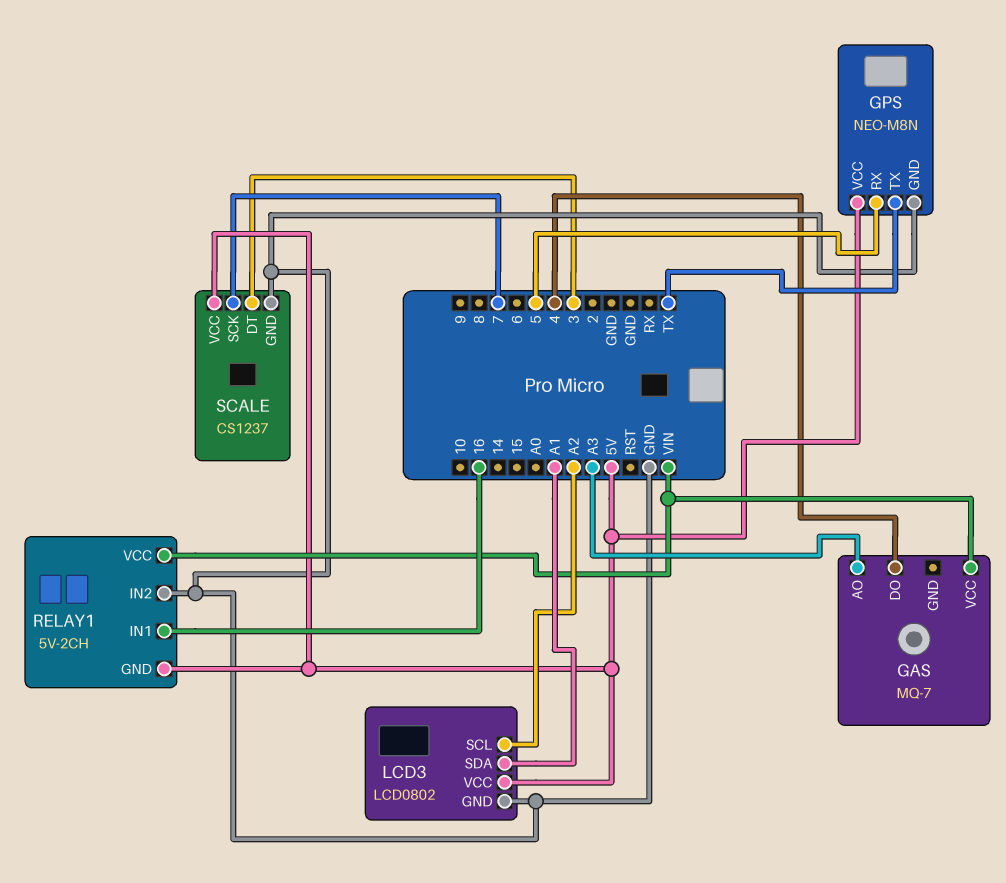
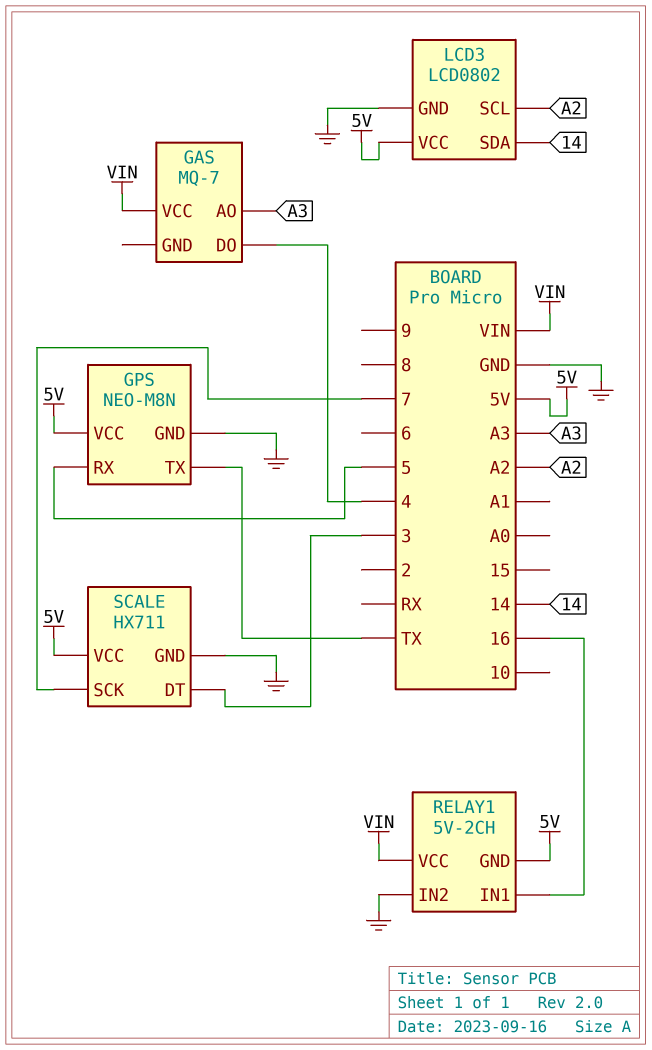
LCD3 pin SDA: A1 -> 14
SCALE: CS1237 -> HX711

